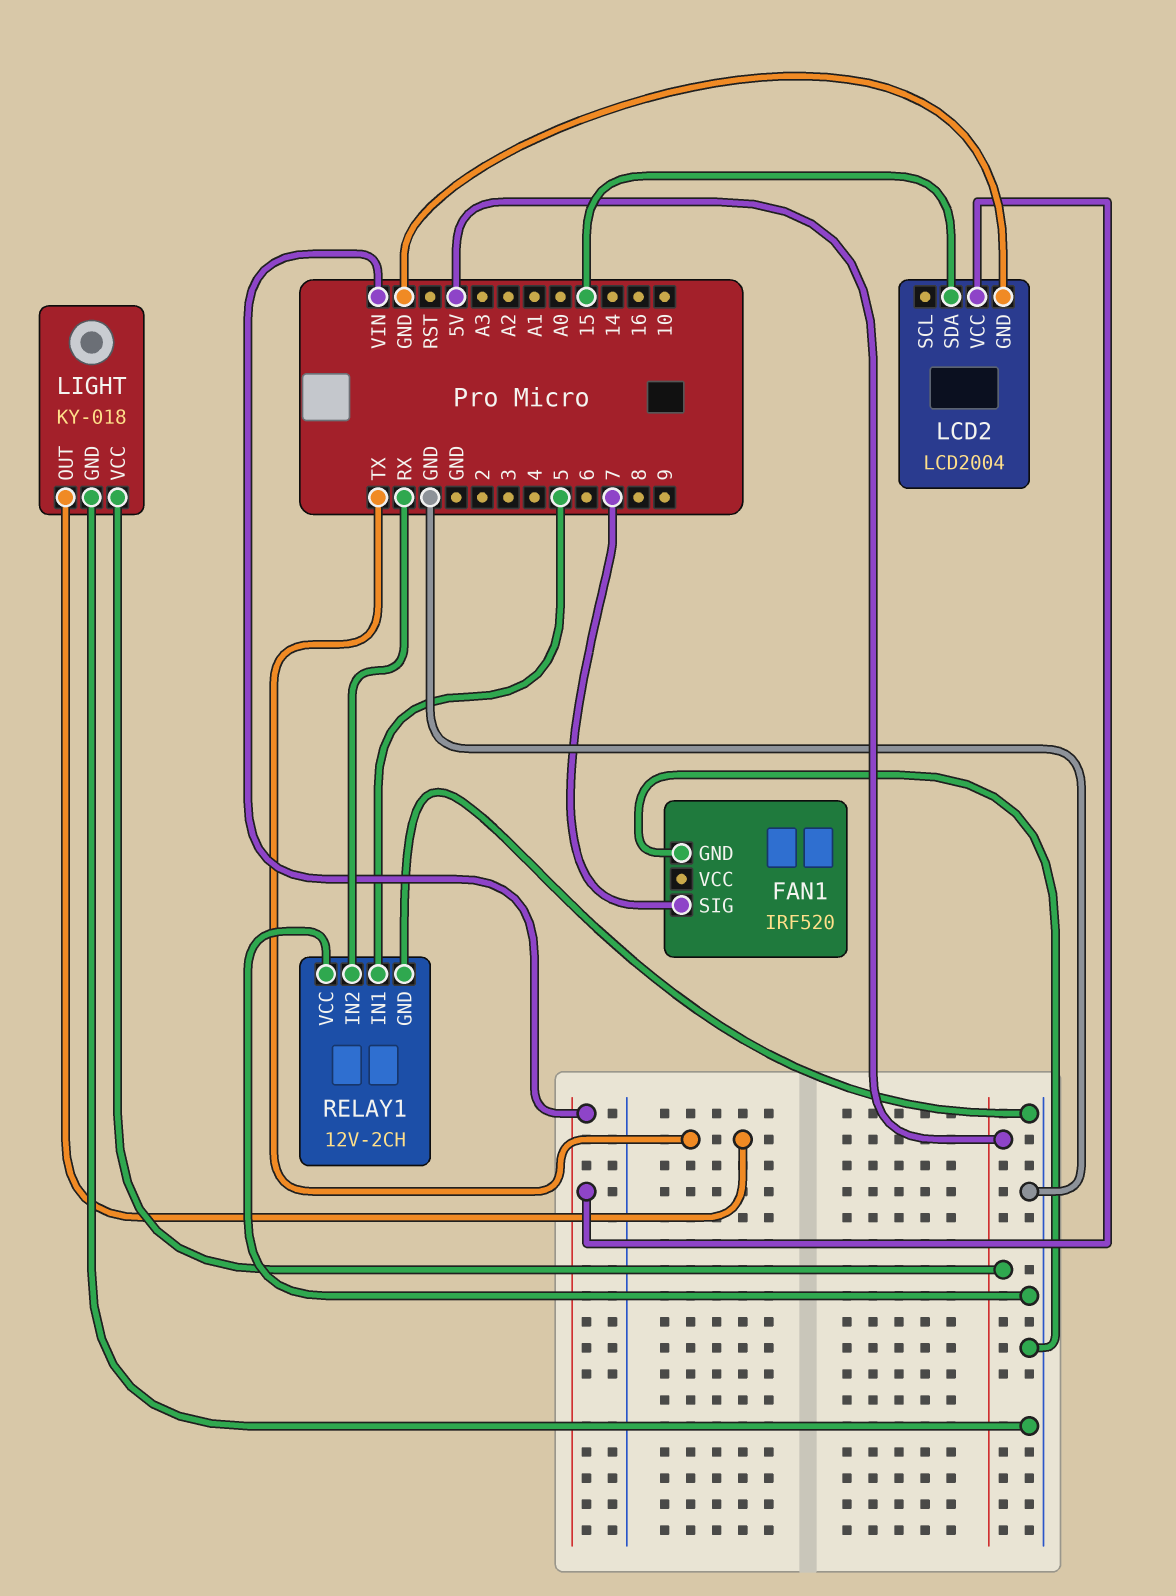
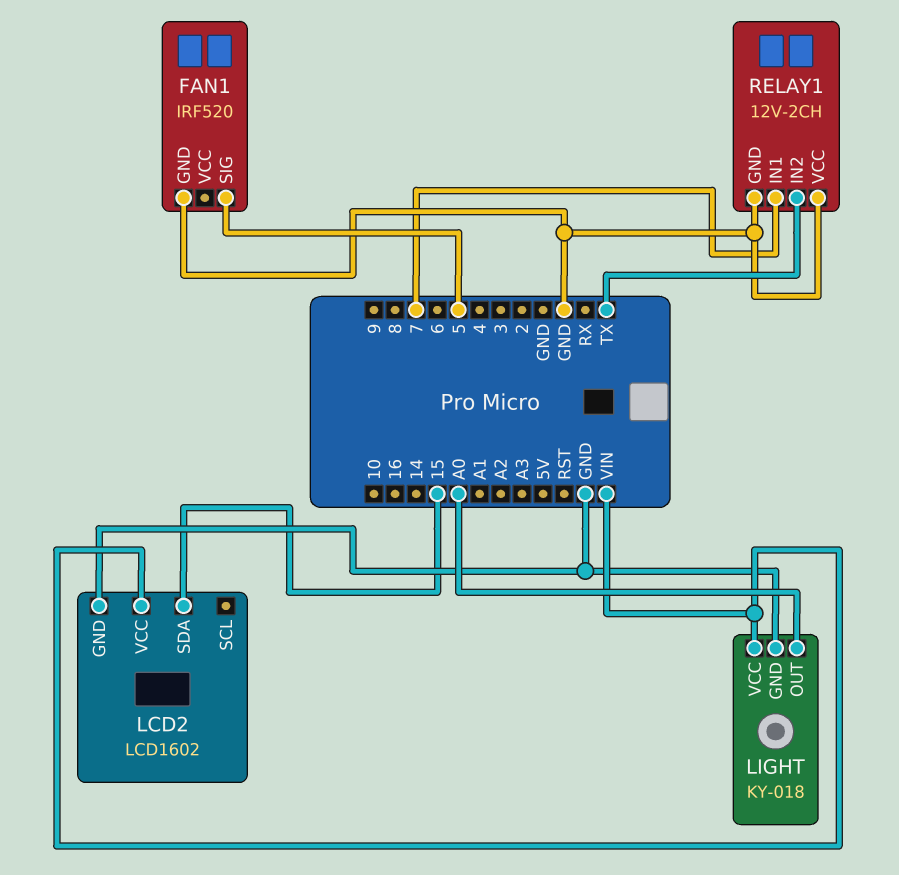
FAN1 pin SIG: 7 -> 5
LCD2: LCD2004 -> LCD1602
LIGHT pin OUT: TX -> A0
LIGHT pin VCC: 5V -> VIN
RELAY1 pin IN1: 5 -> 7
RELAY1 pin IN2: RX -> TX

